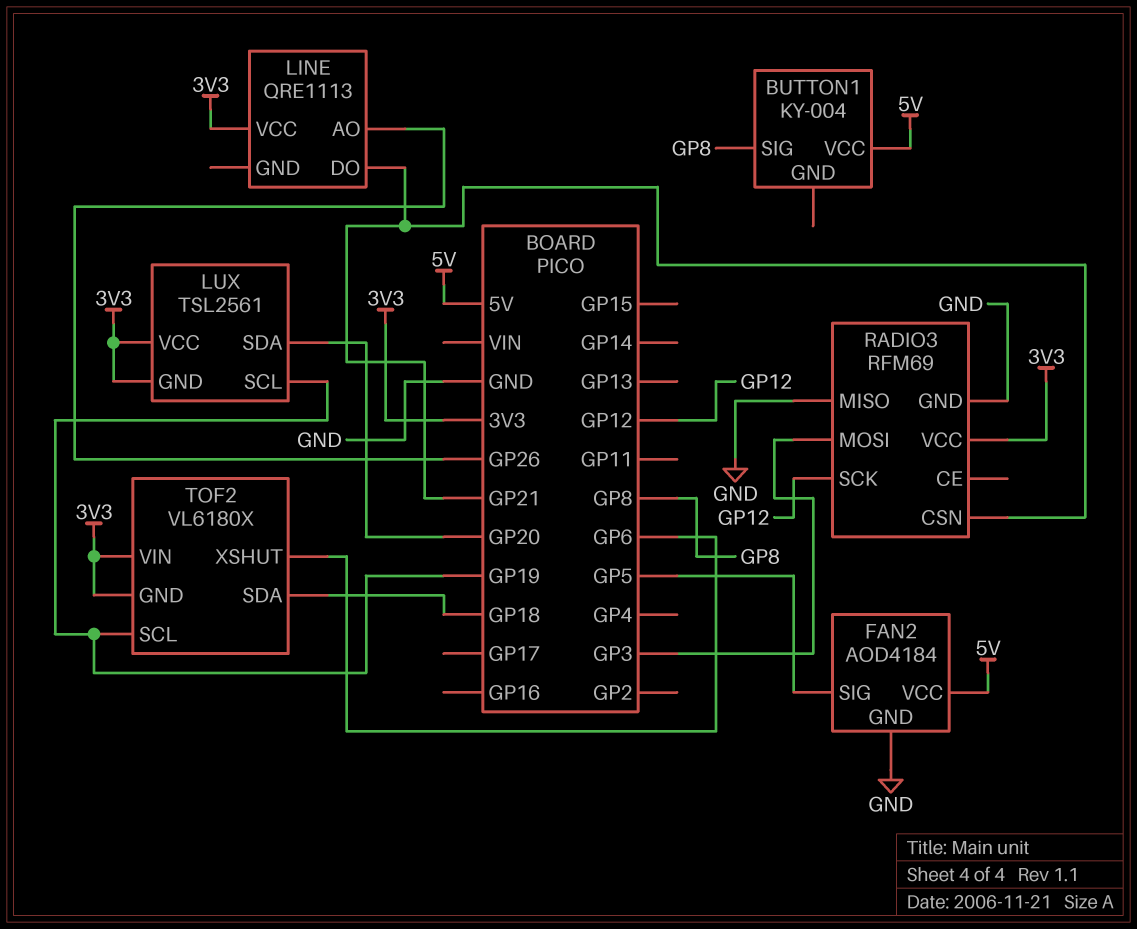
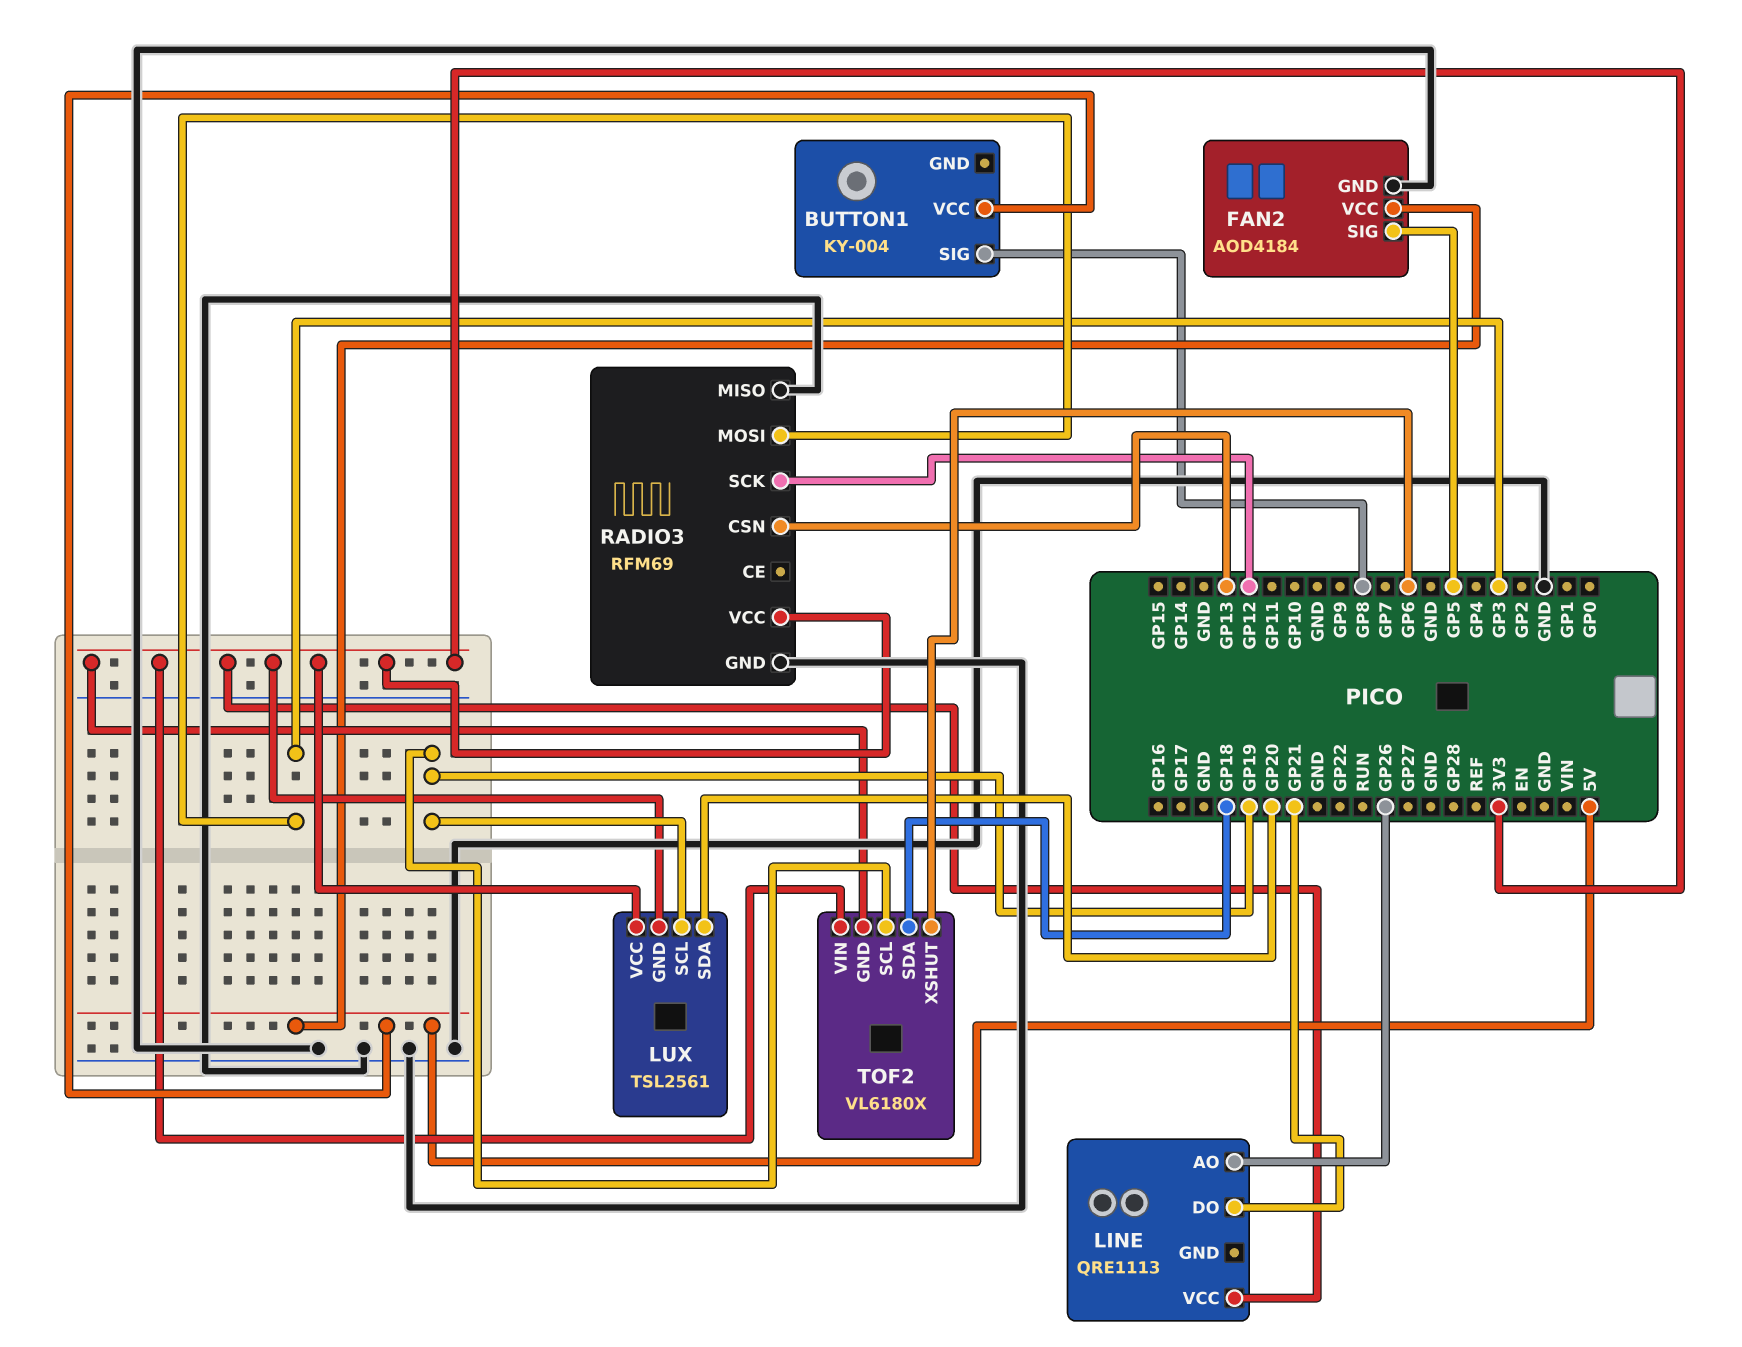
RADIO3 pin CSN: GP21 -> GP13

